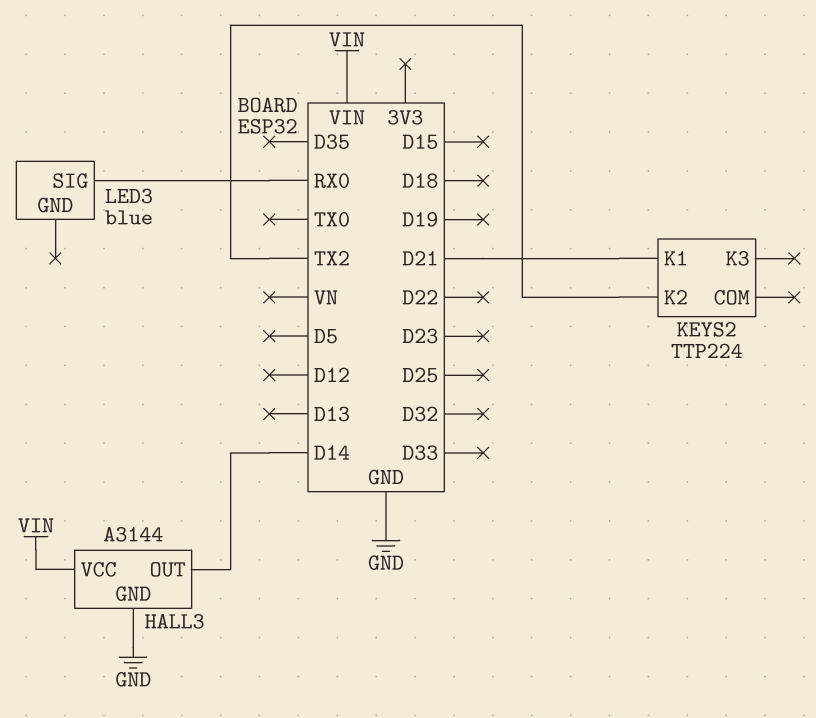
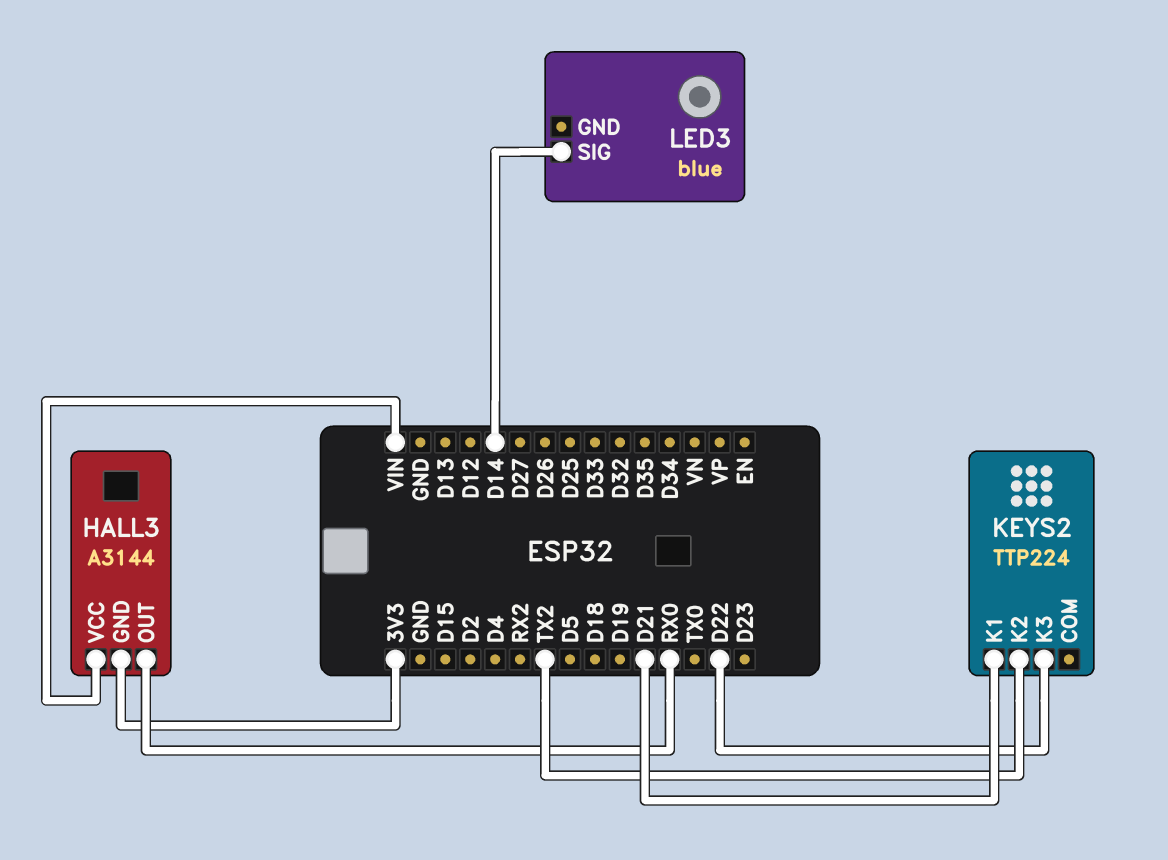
HALL3 pin GND: GND -> 3V3
HALL3 pin OUT: D14 -> RX0
KEYS2 pin K3: none -> D22
LED3 pin SIG: RX0 -> D14

